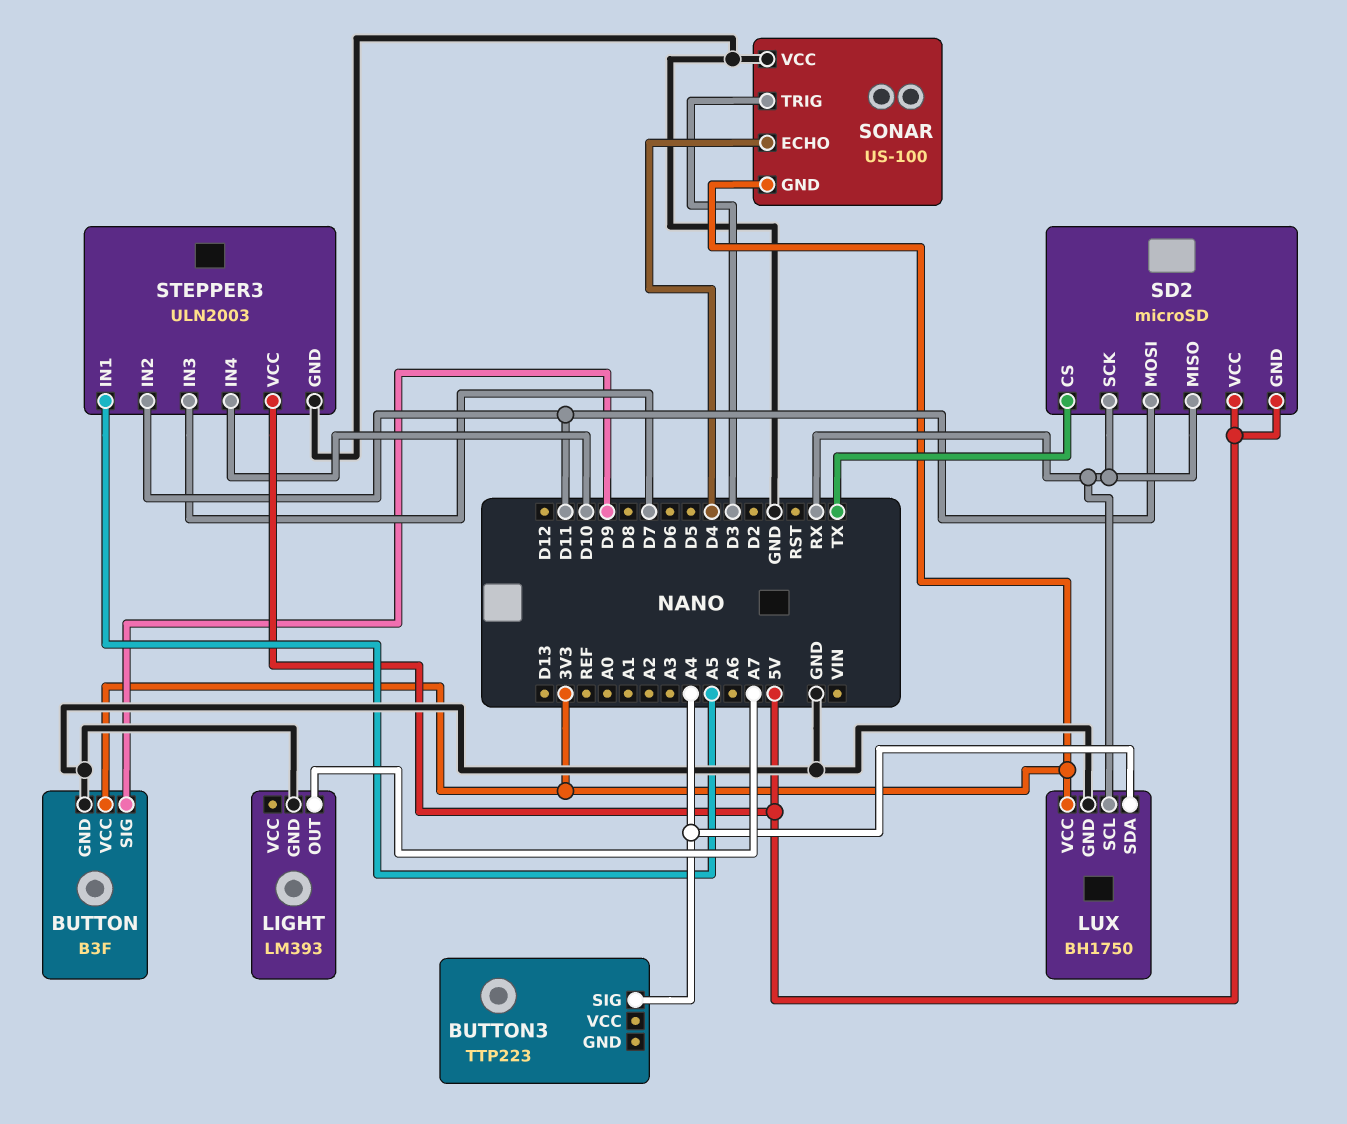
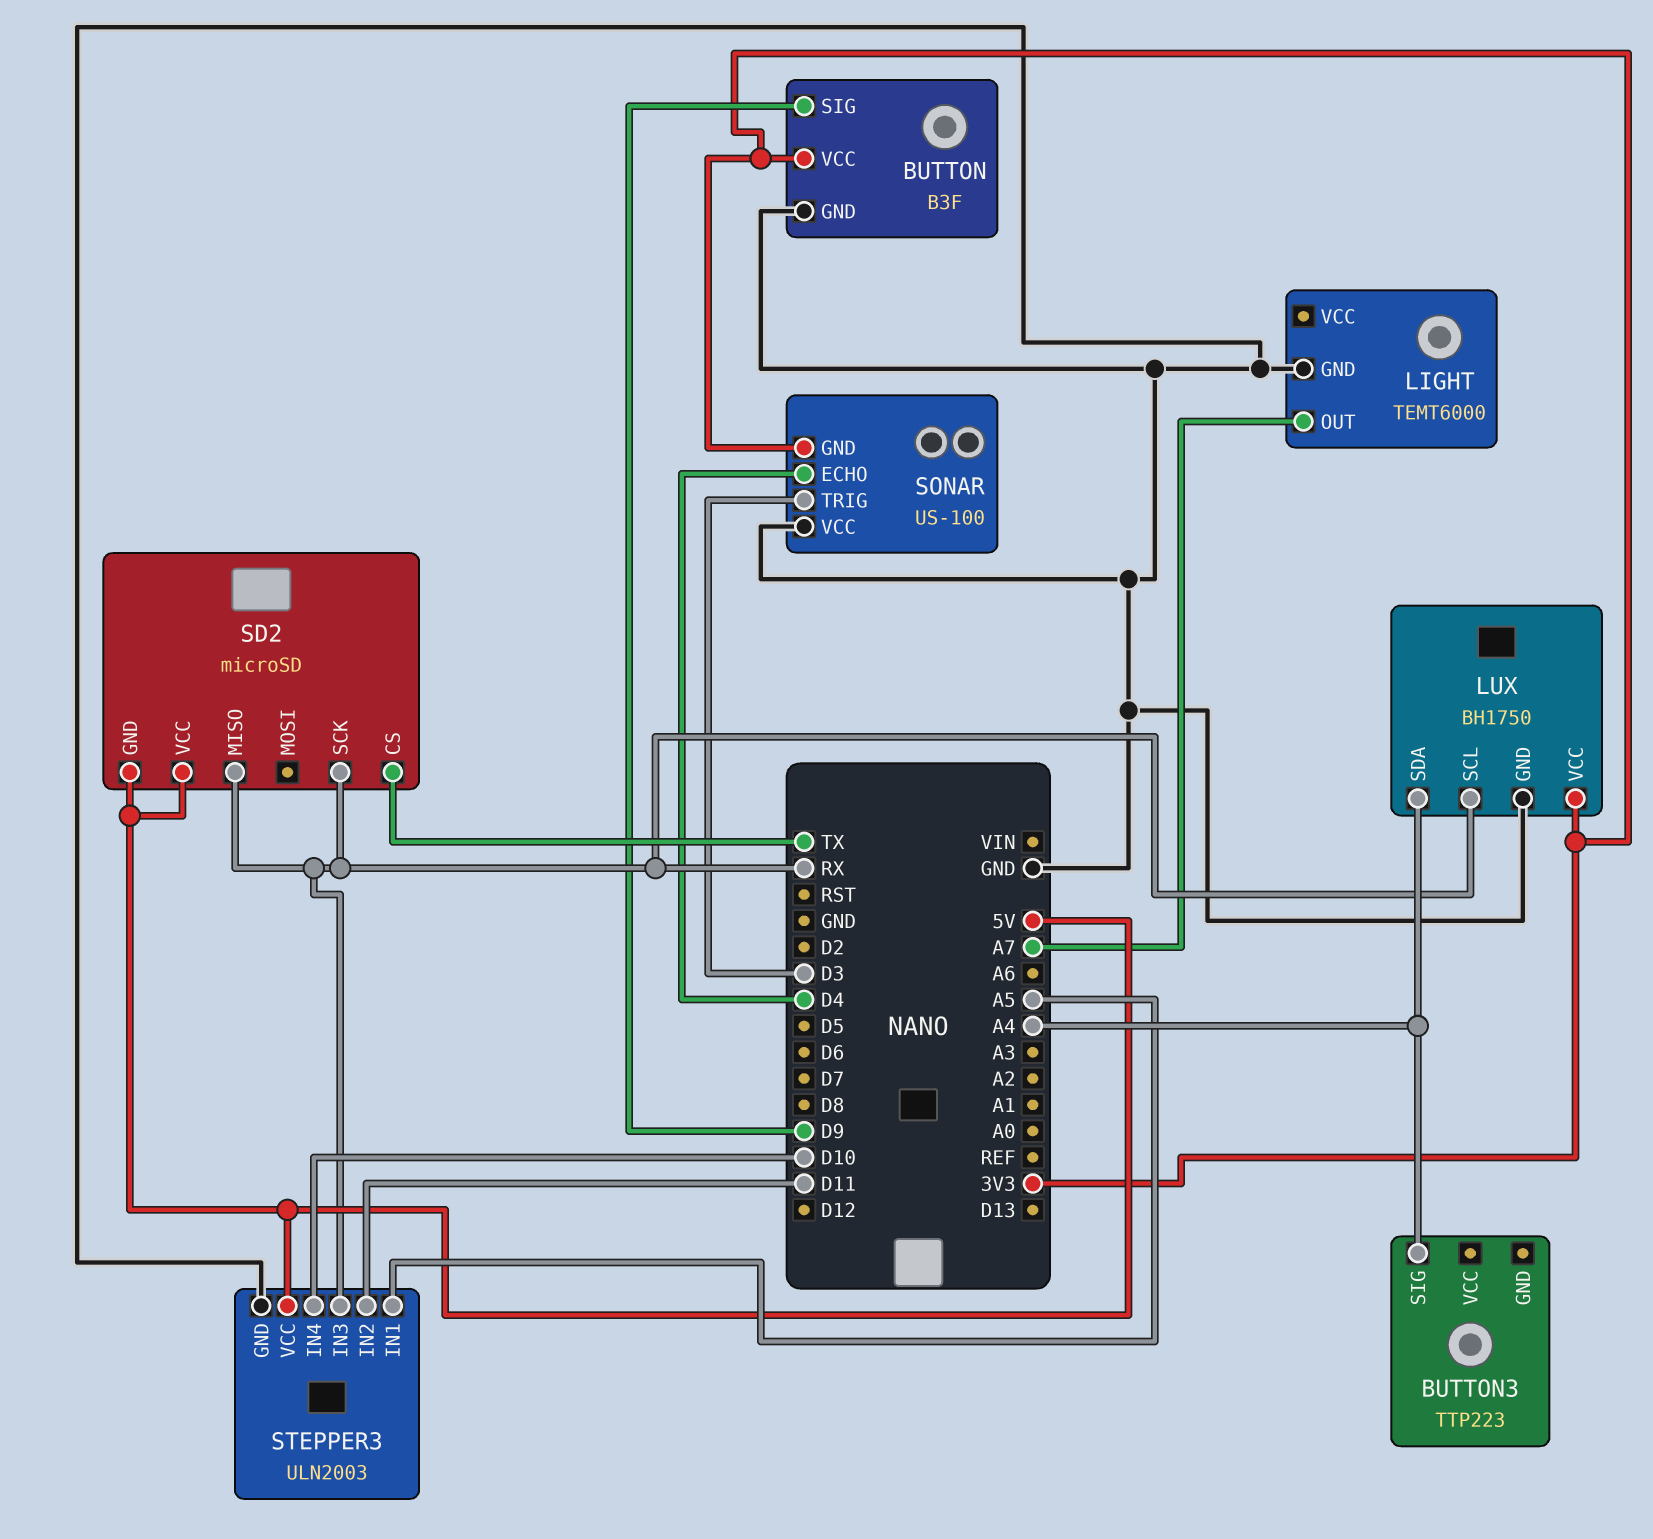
LIGHT: LM393 -> TEMT6000
SD2 pin MOSI: D11 -> none
STEPPER3 pin IN3: D7 -> RX

